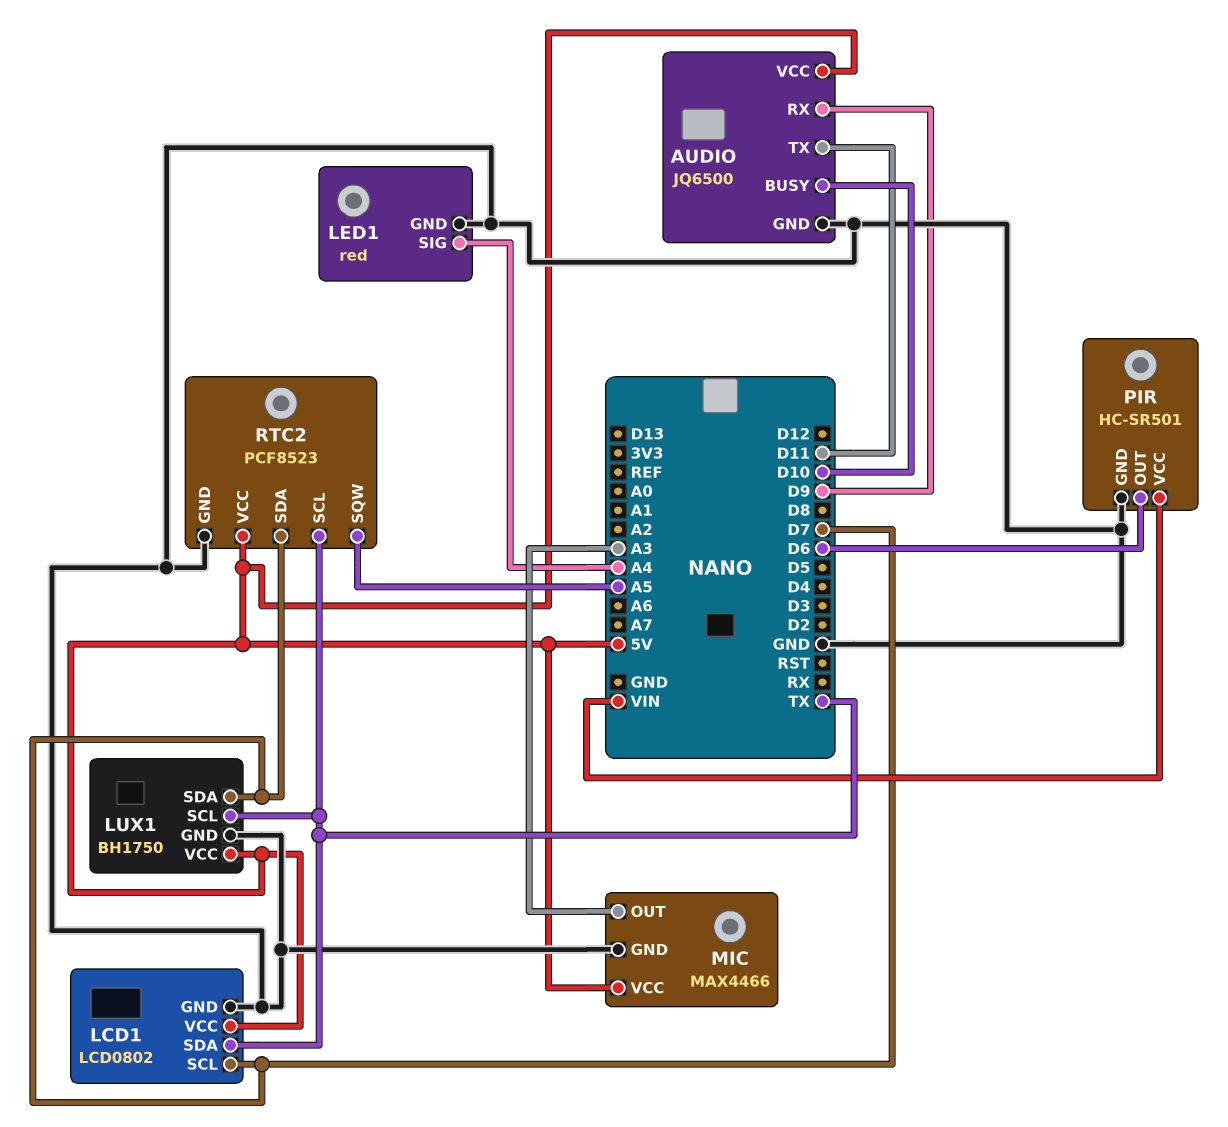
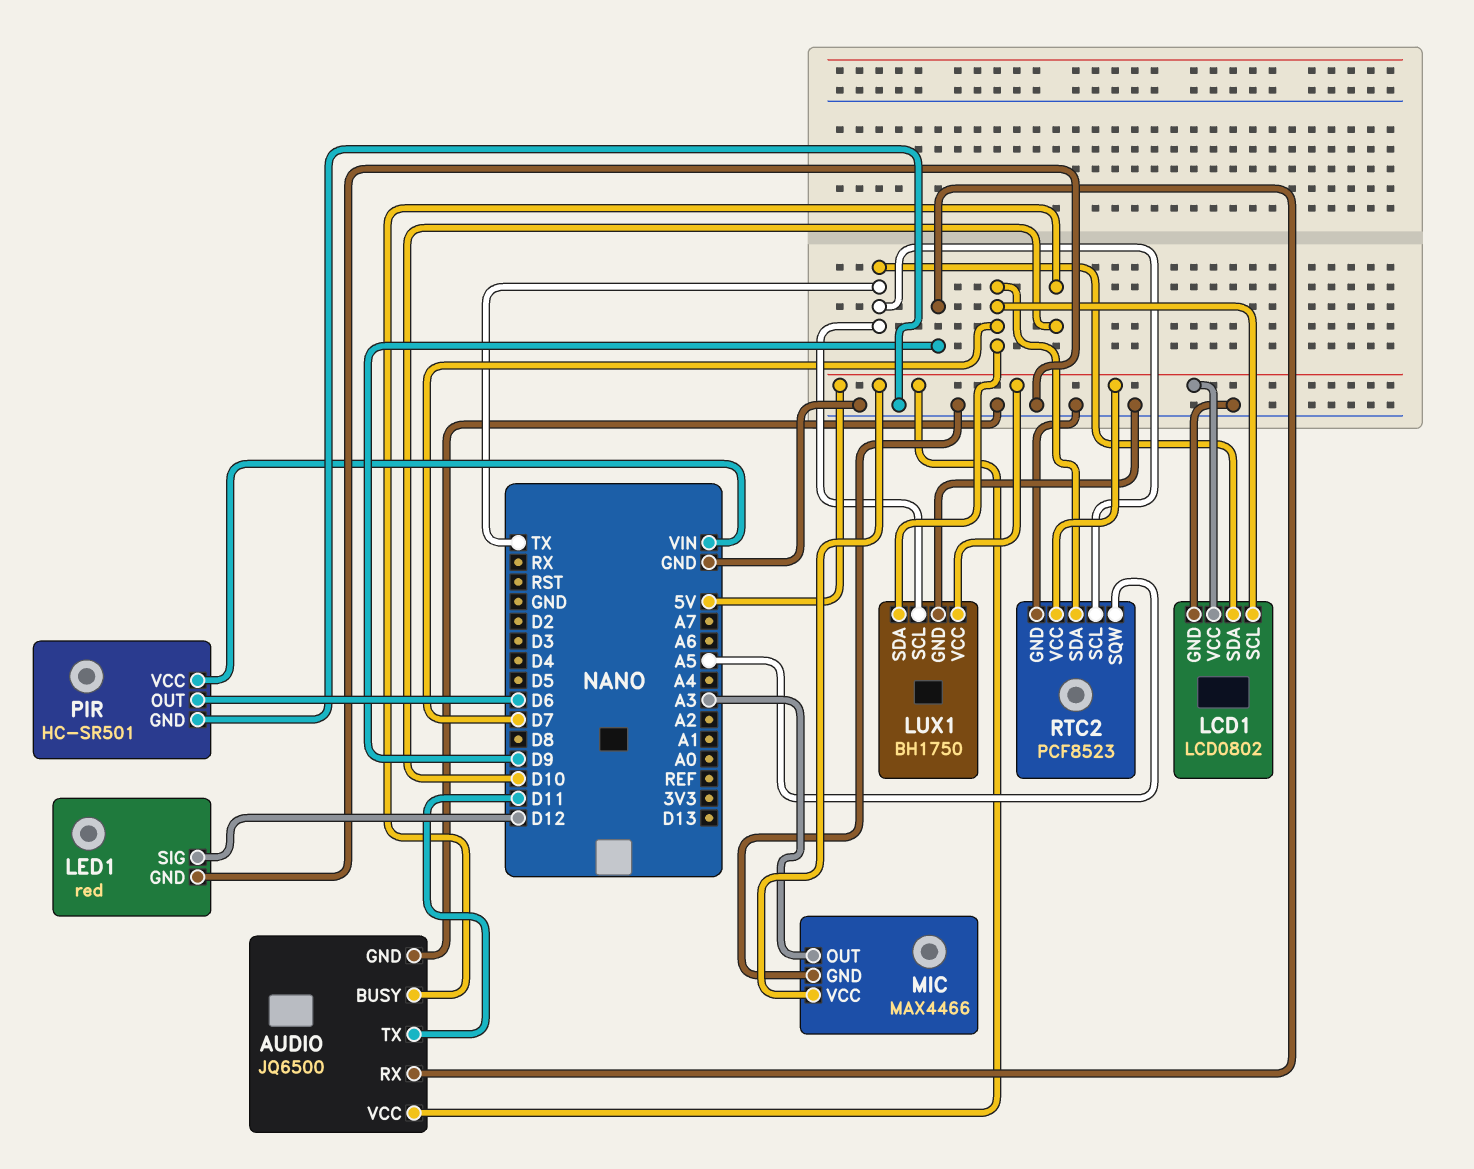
LED1 pin SIG: A4 -> D12

